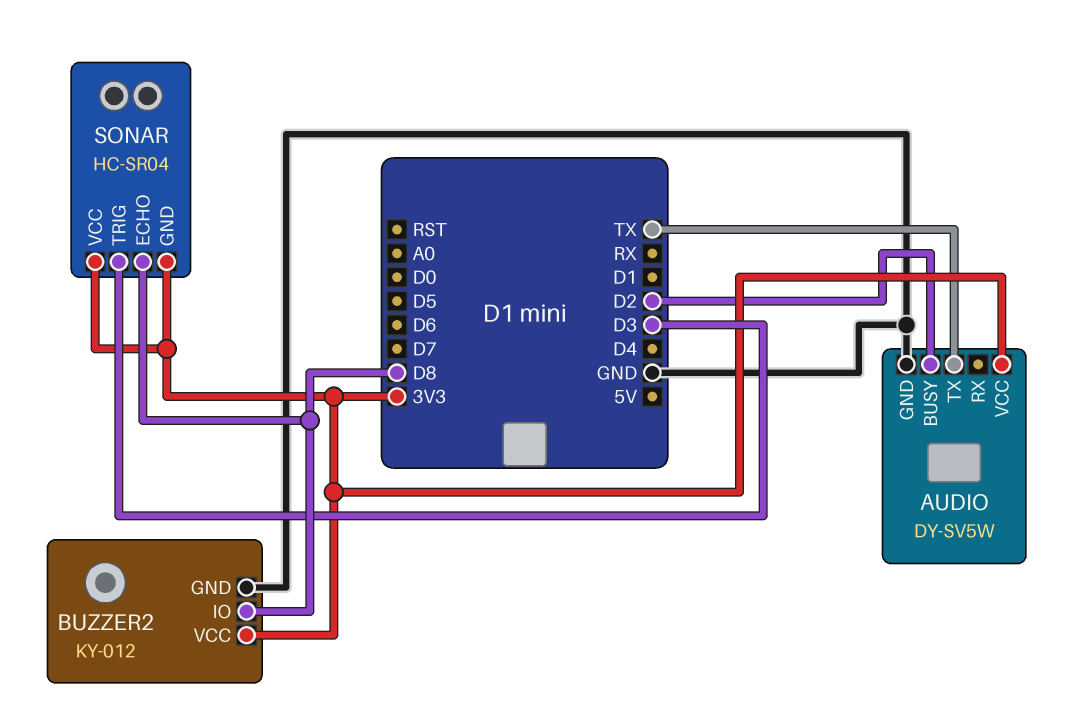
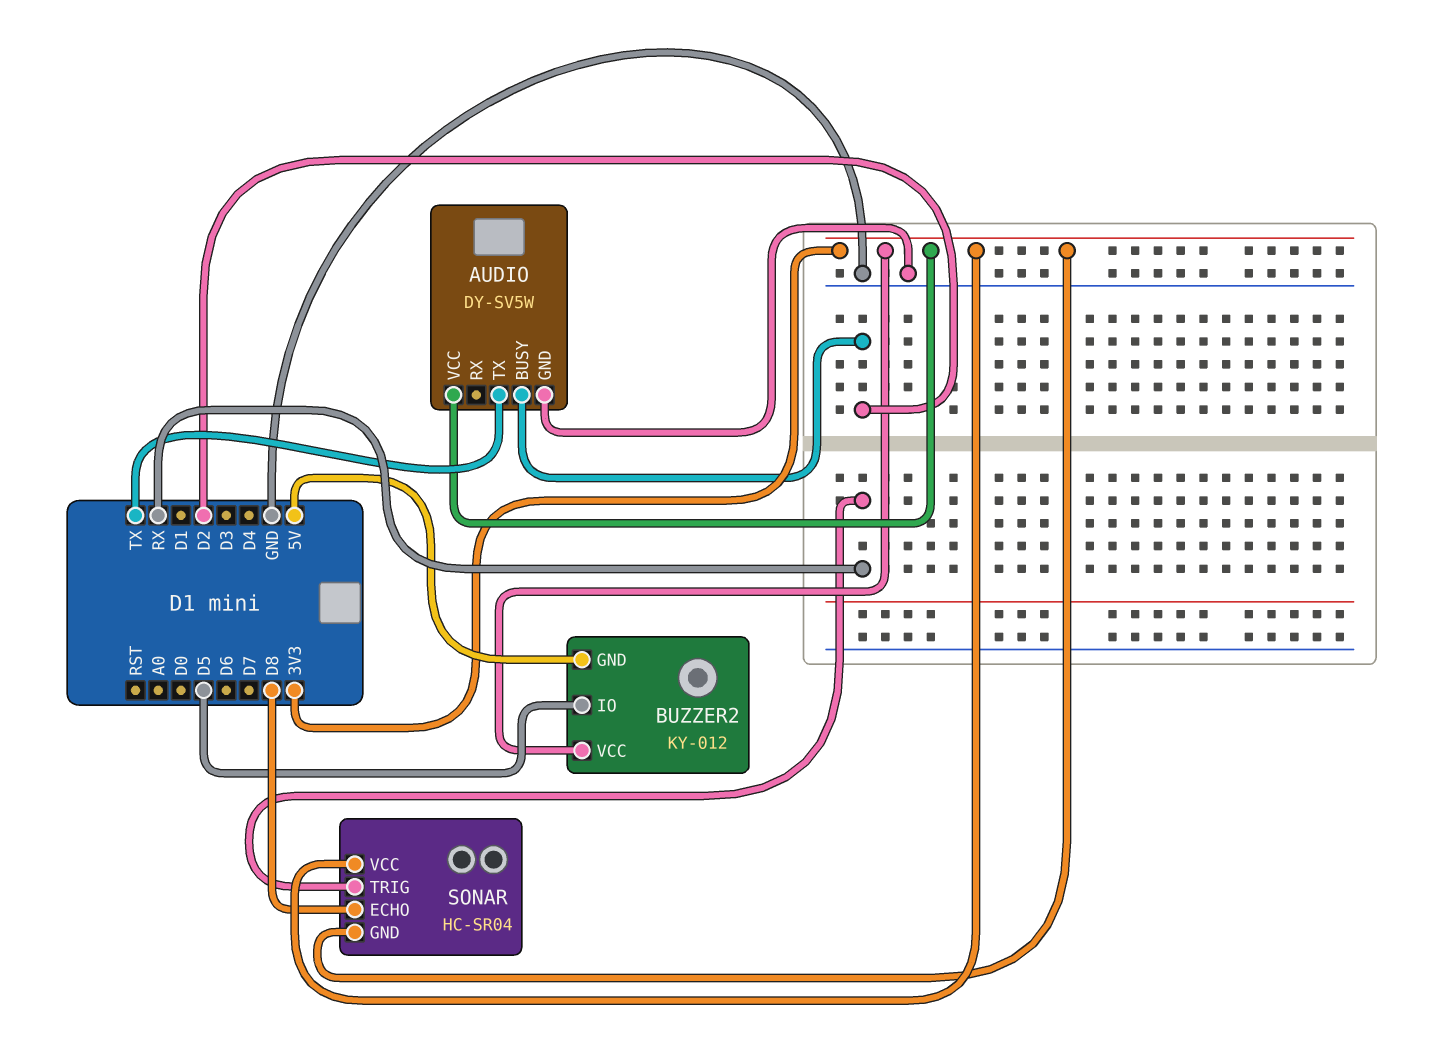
BUZZER2 pin GND: GND -> 5V
BUZZER2 pin IO: D8 -> D5
SONAR pin TRIG: D3 -> RX

